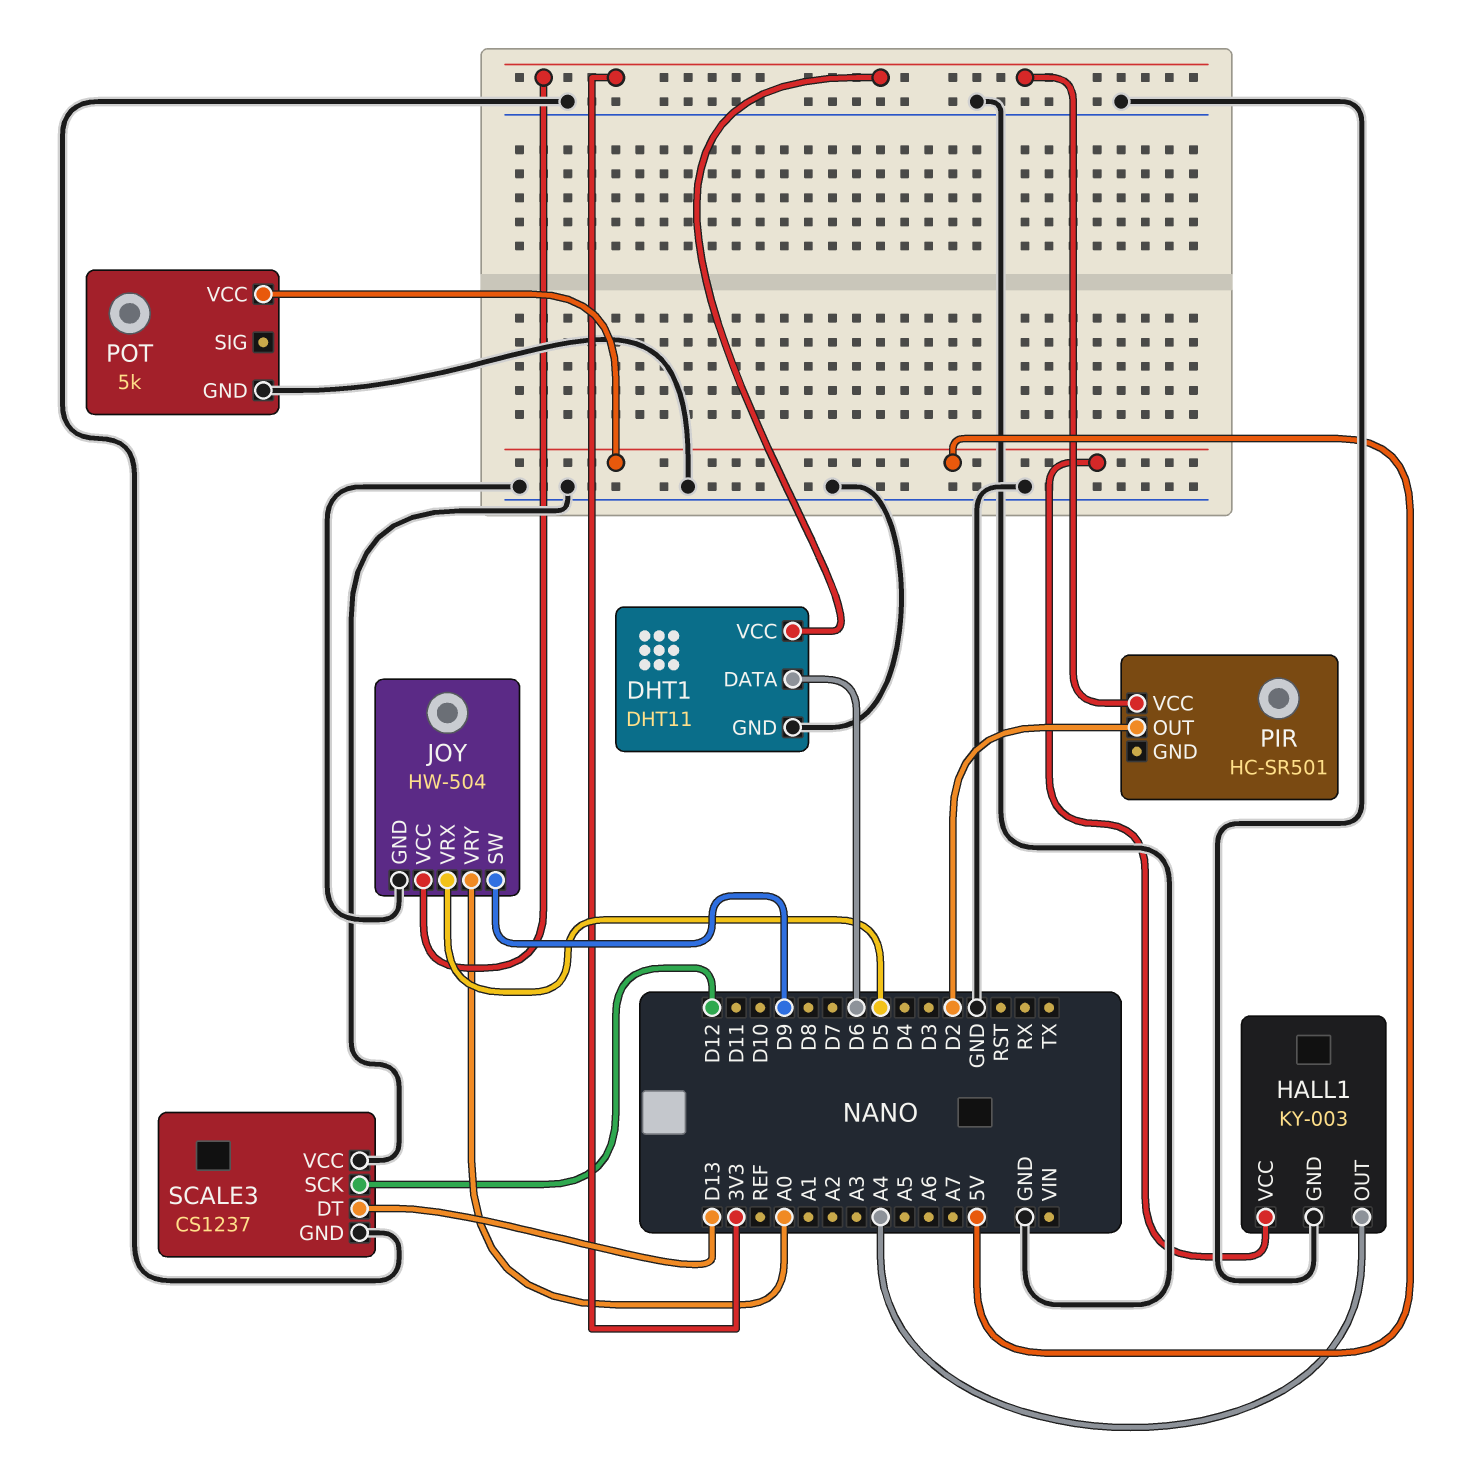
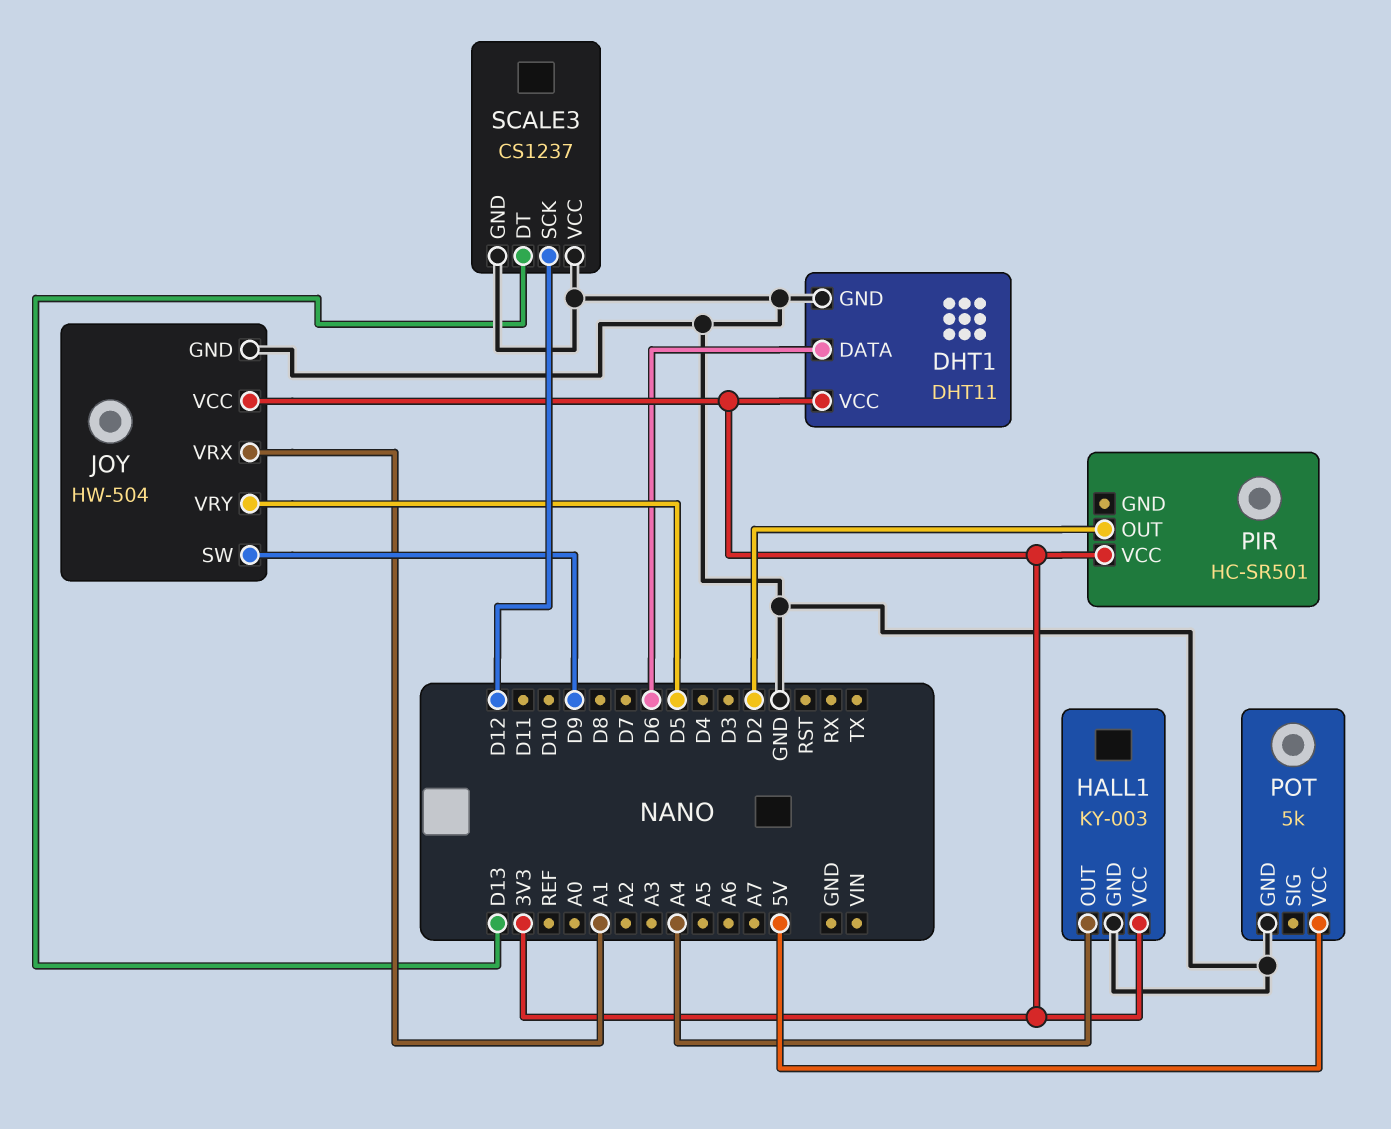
HALL1 pin VCC: 5V -> 3V3
JOY pin VRX: D5 -> A1
JOY pin VRY: A0 -> D5

